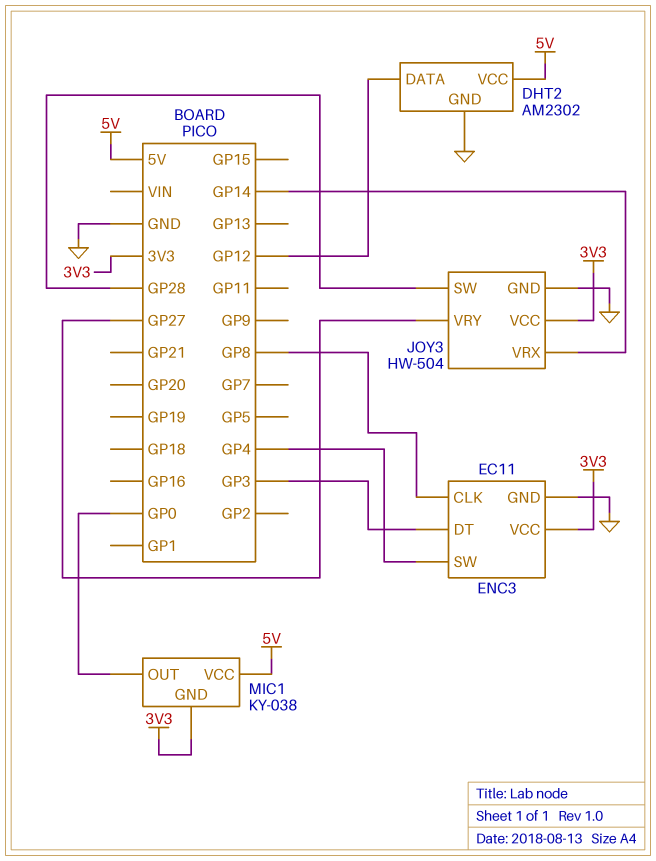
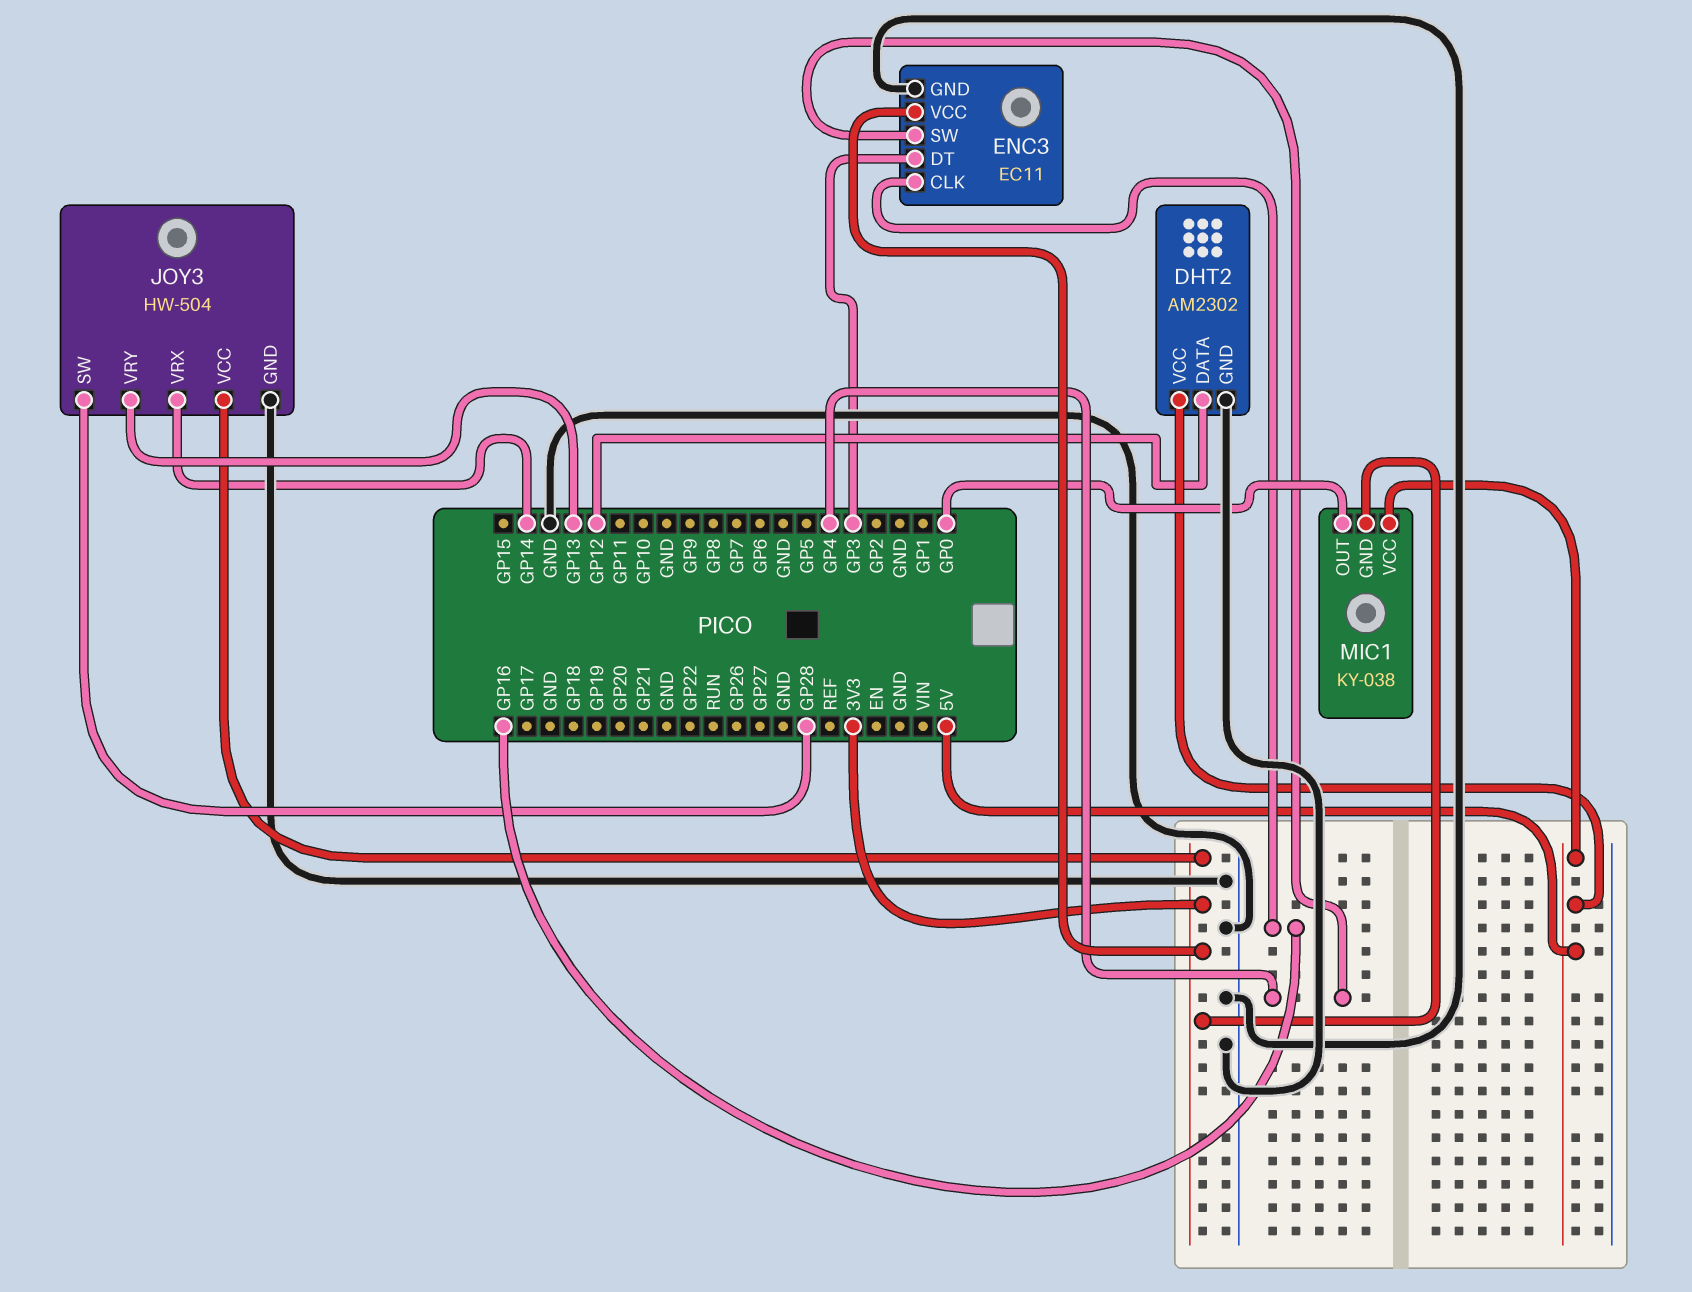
ENC3 pin CLK: GP8 -> GP16
JOY3 pin VRY: GP27 -> GP13

